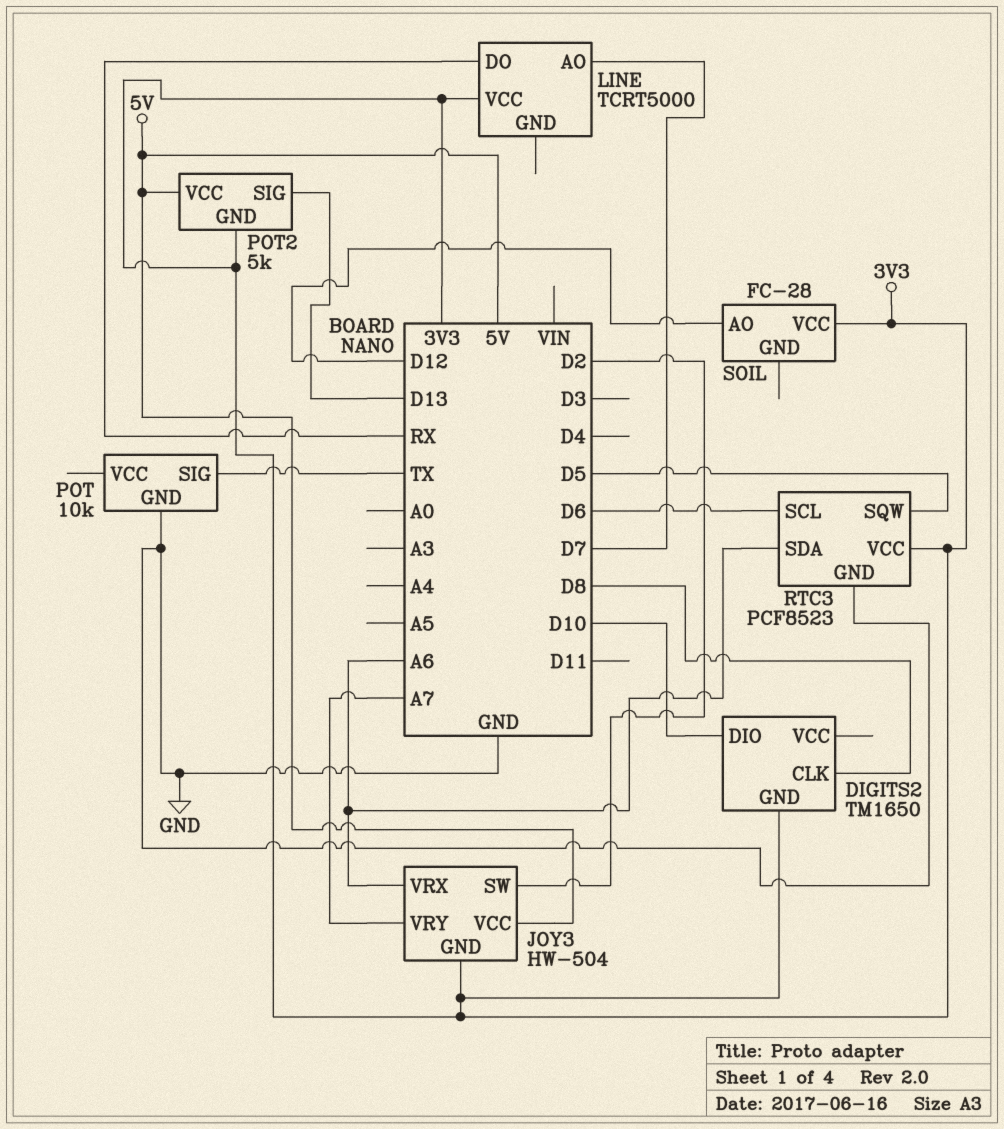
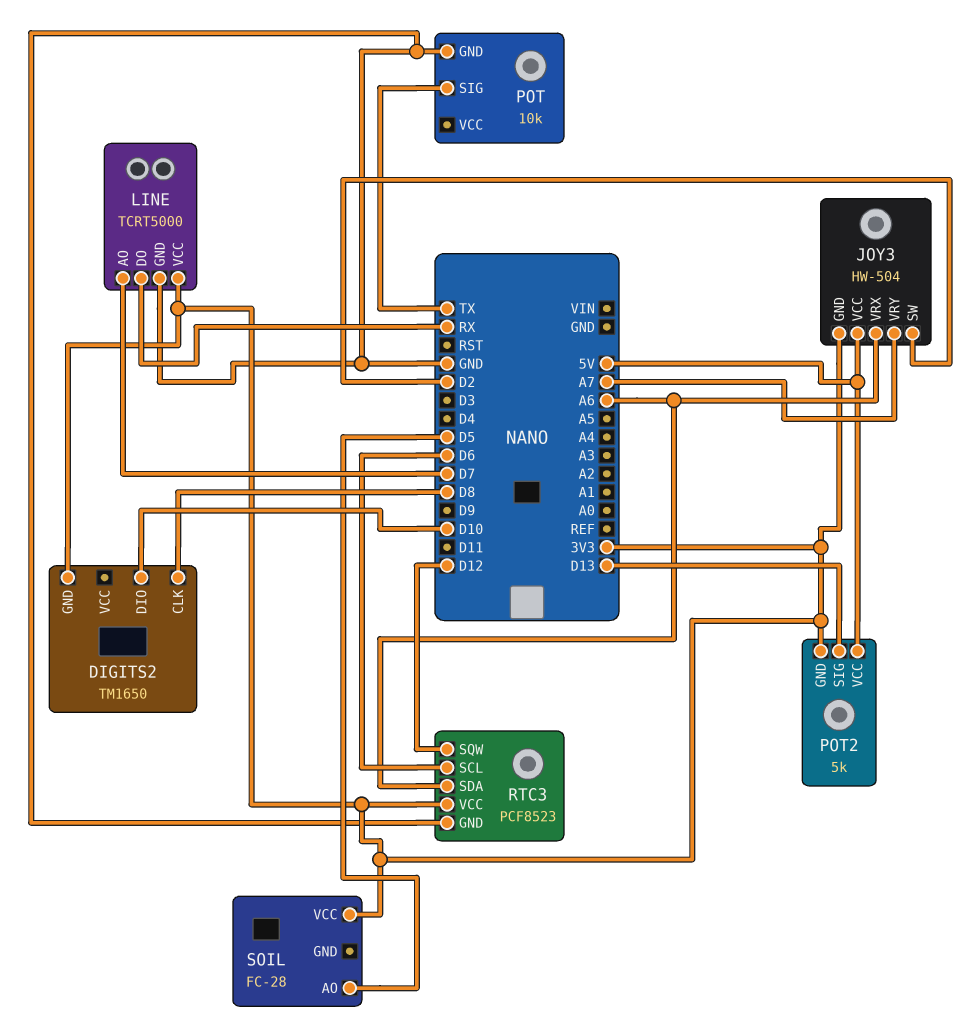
LINE pin GND: none -> GND
RTC3 pin SQW: D5 -> D12
SOIL pin AO: D12 -> D5

